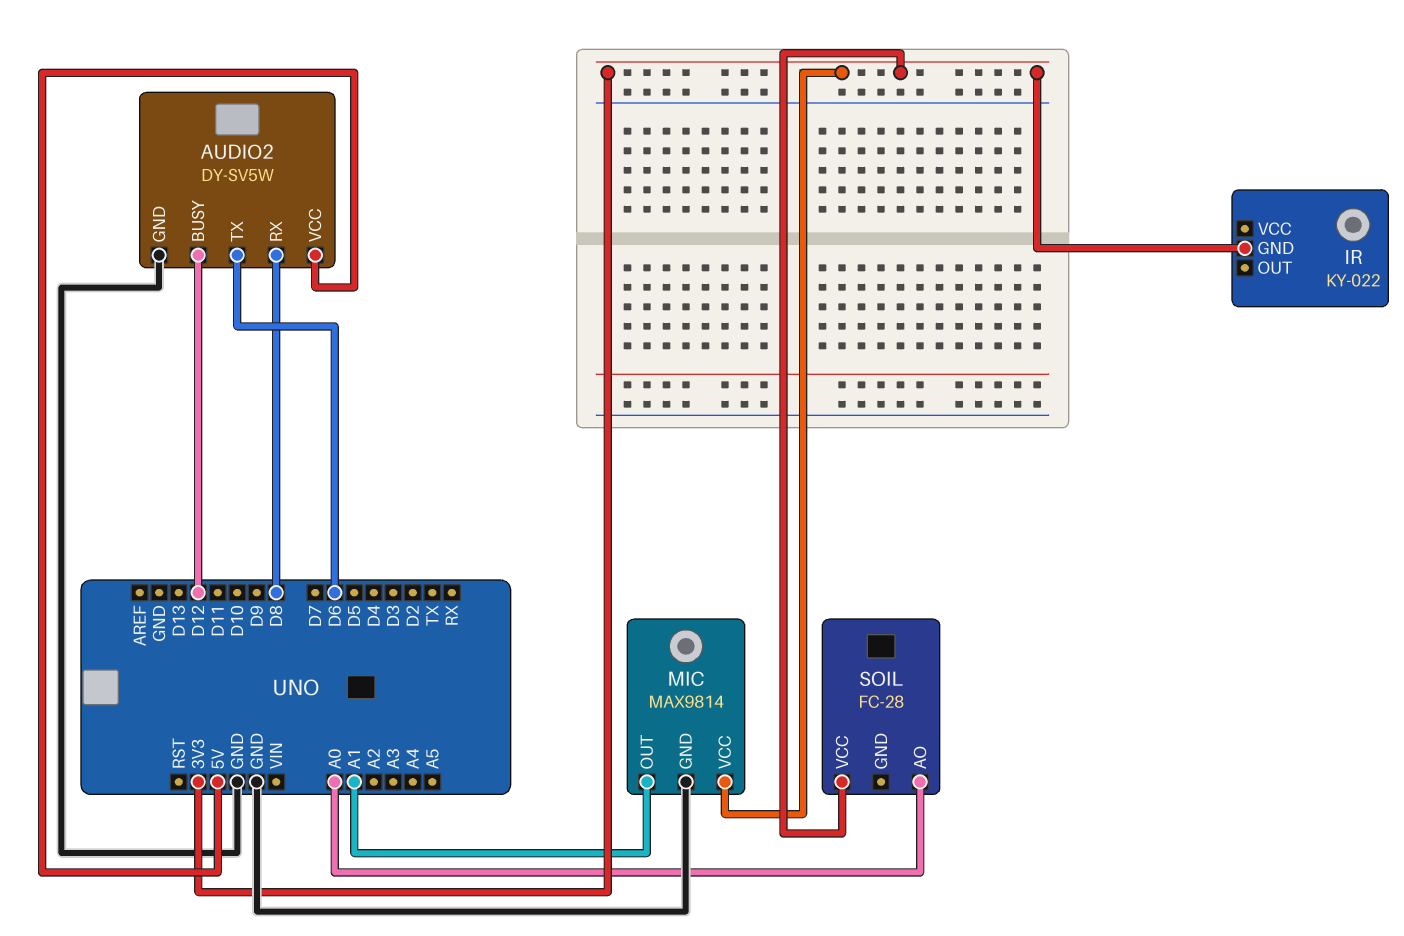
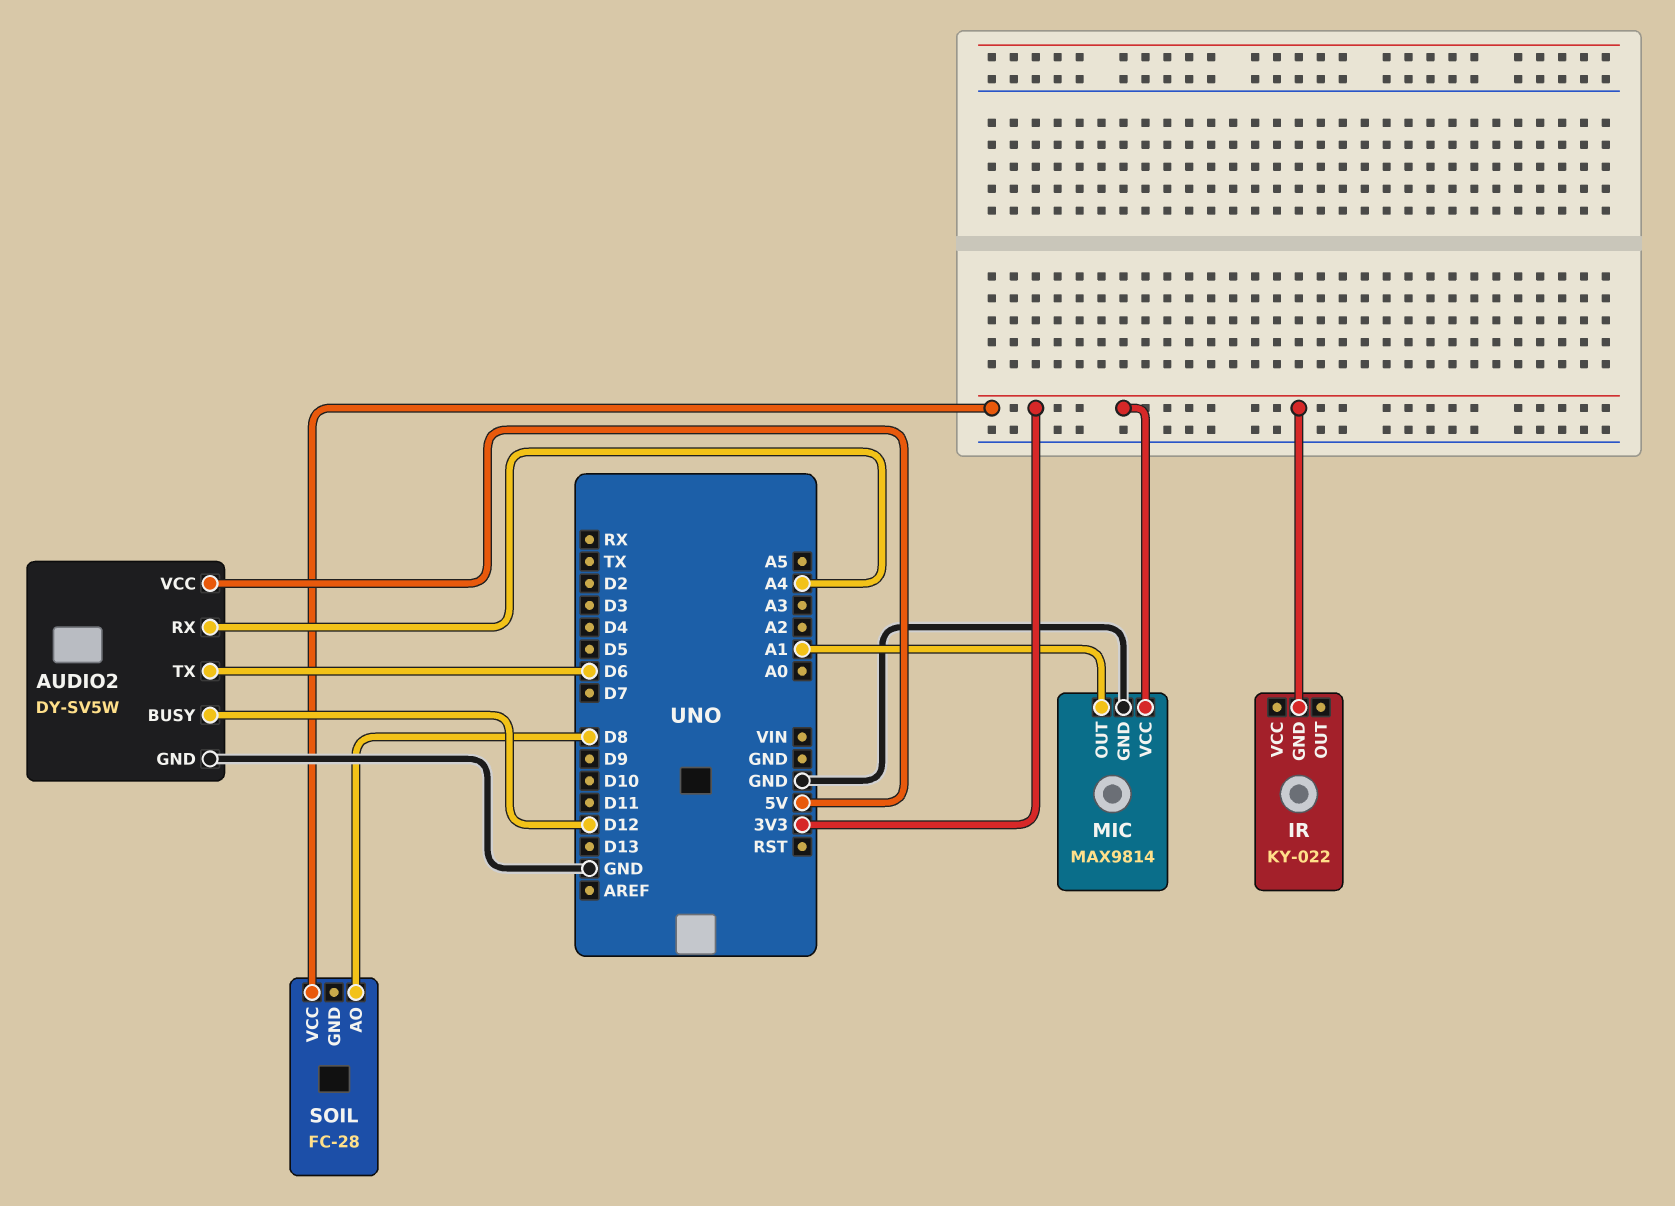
AUDIO2 pin RX: D8 -> A4
SOIL pin AO: A0 -> D8

